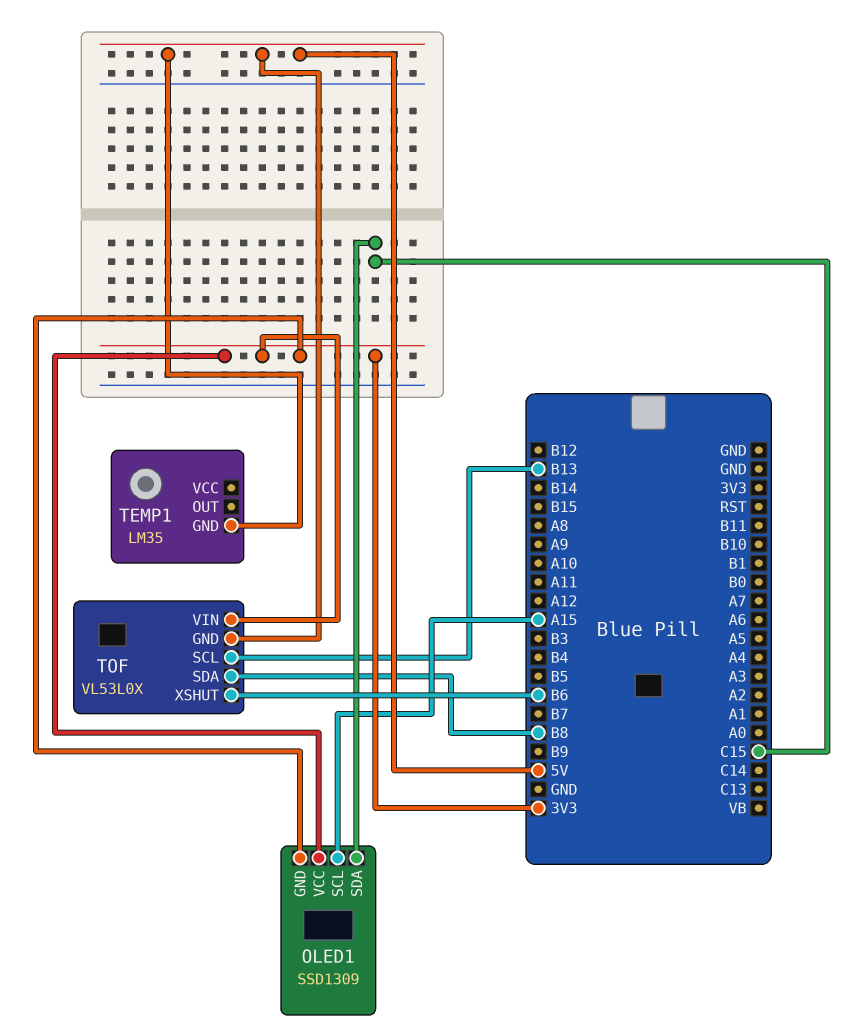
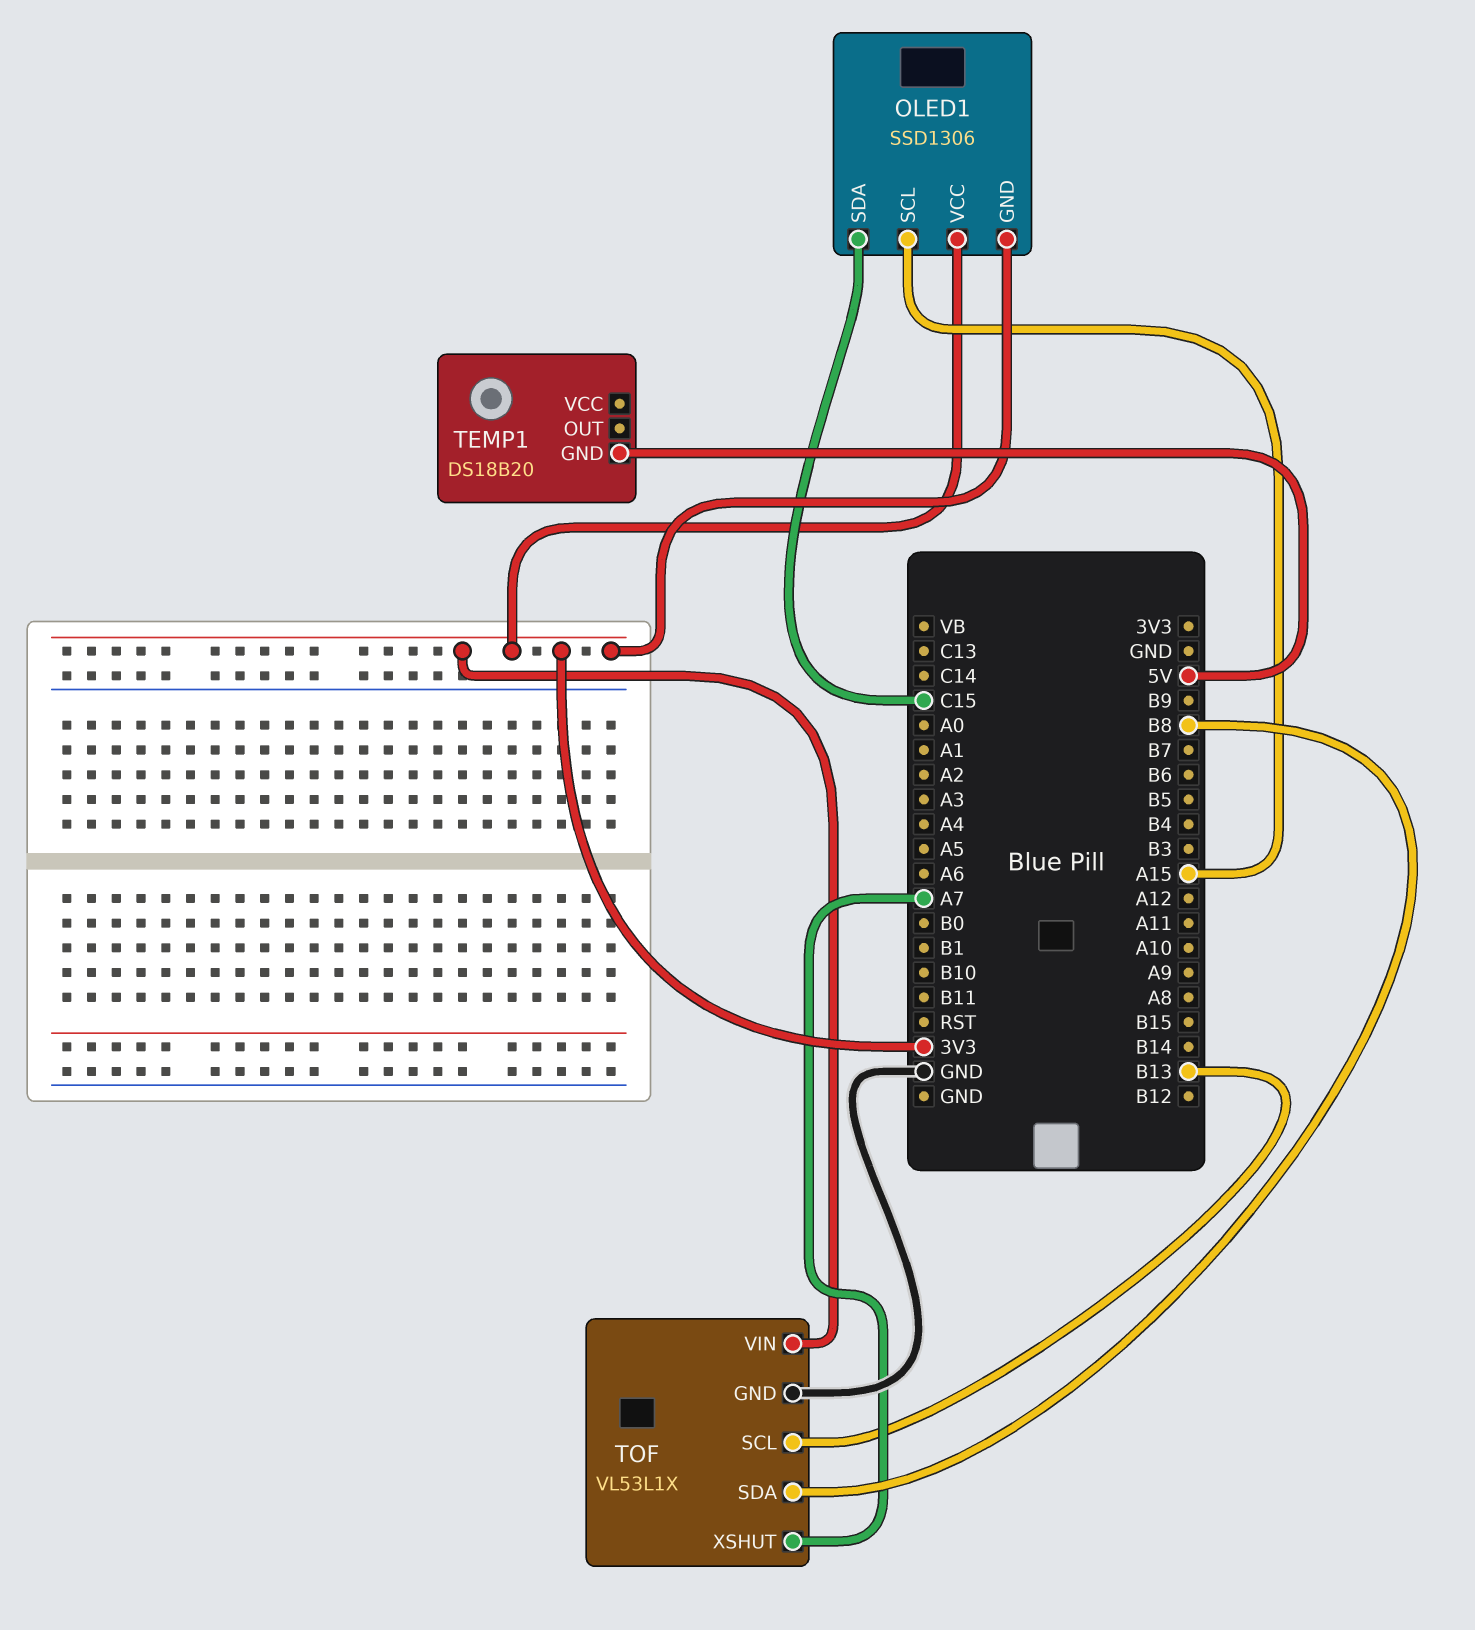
OLED1: SSD1309 -> SSD1306
TEMP1: LM35 -> DS18B20
TOF: VL53L0X -> VL53L1X
TOF pin GND: 5V -> GND
TOF pin XSHUT: B6 -> A7

